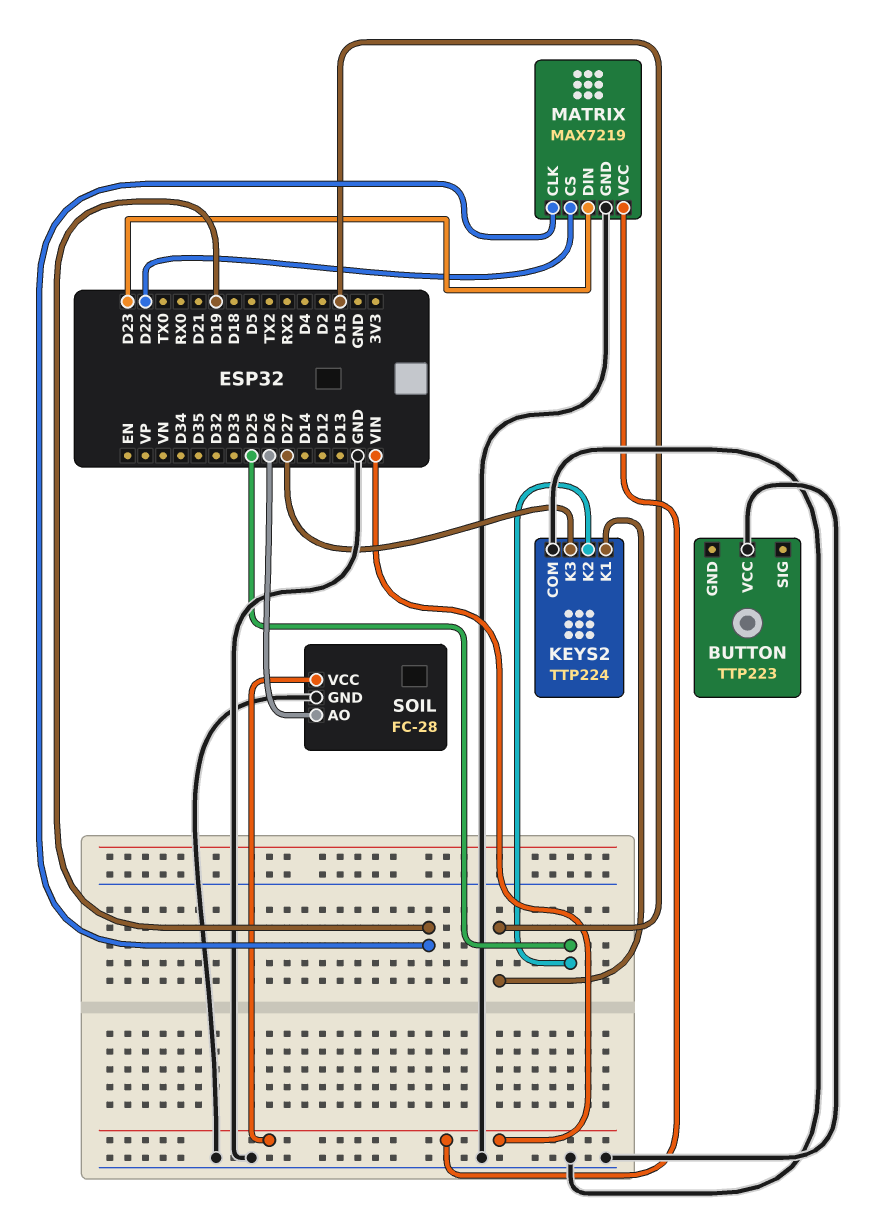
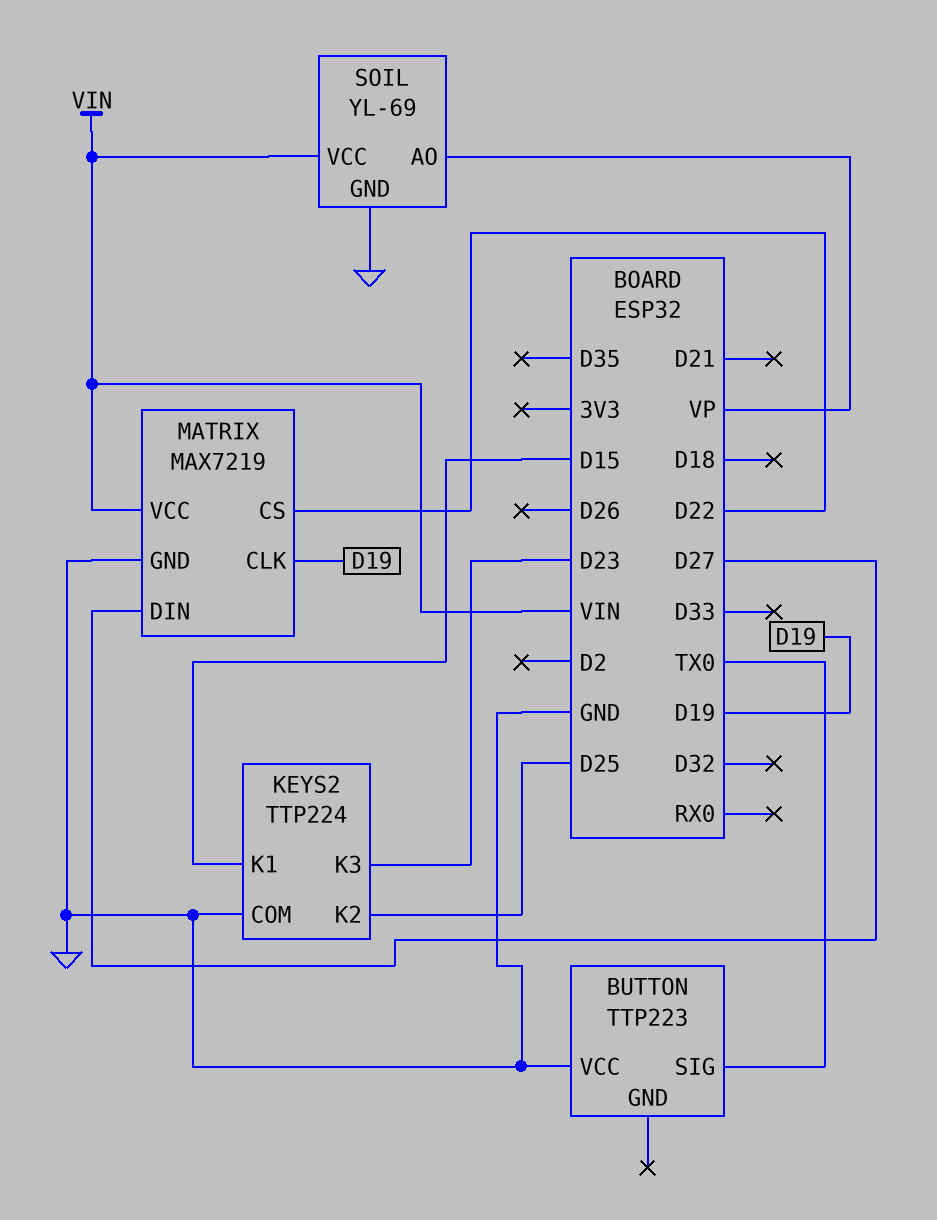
BUTTON pin SIG: none -> TX0
KEYS2 pin K3: D27 -> D23
MATRIX pin DIN: D23 -> D27
SOIL: FC-28 -> YL-69
SOIL pin AO: D26 -> VP

